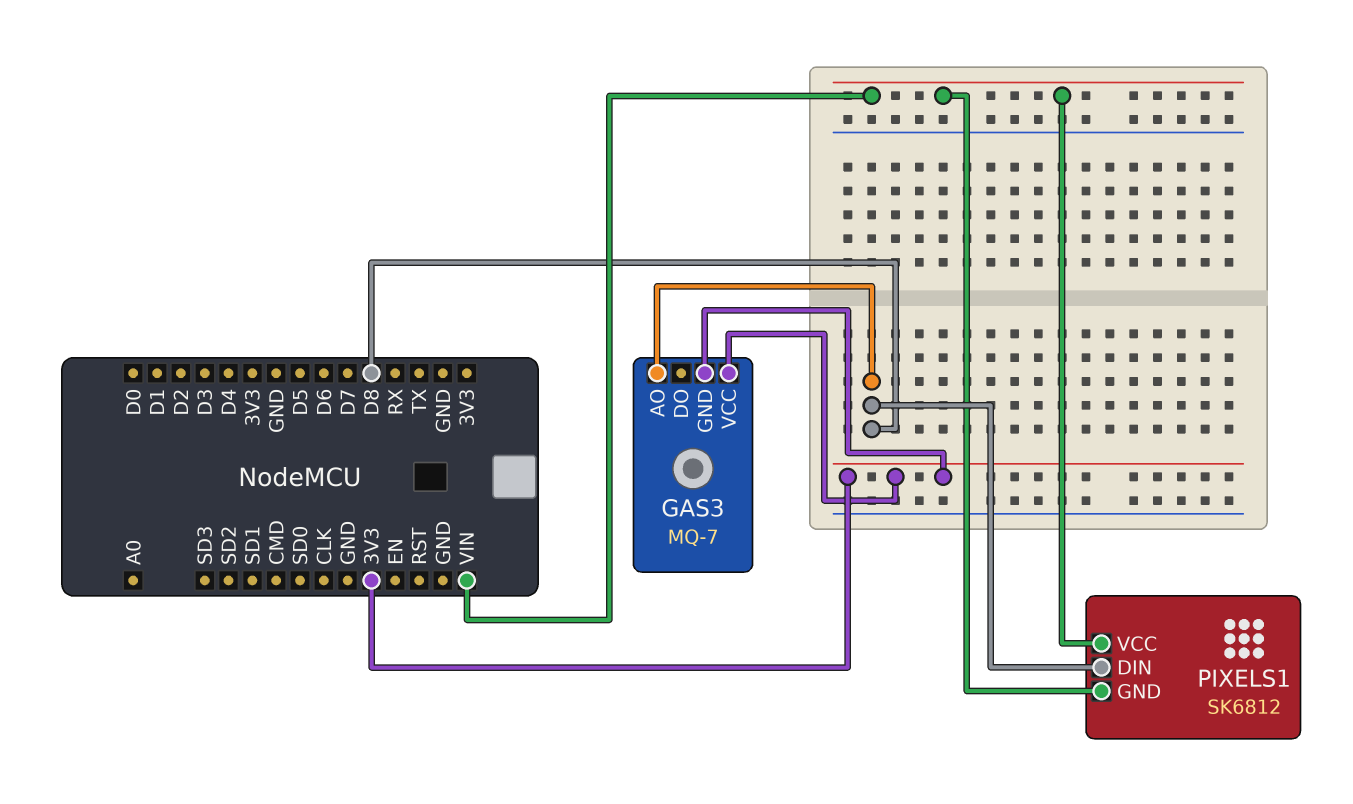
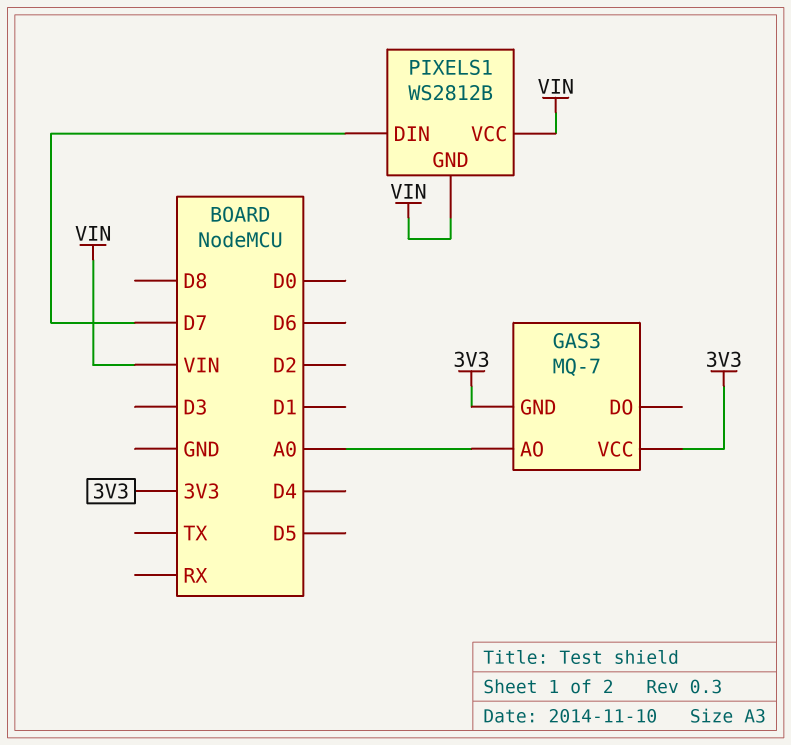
GAS3 pin AO: D8 -> A0
PIXELS1: SK6812 -> WS2812B
PIXELS1 pin DIN: D8 -> D7

